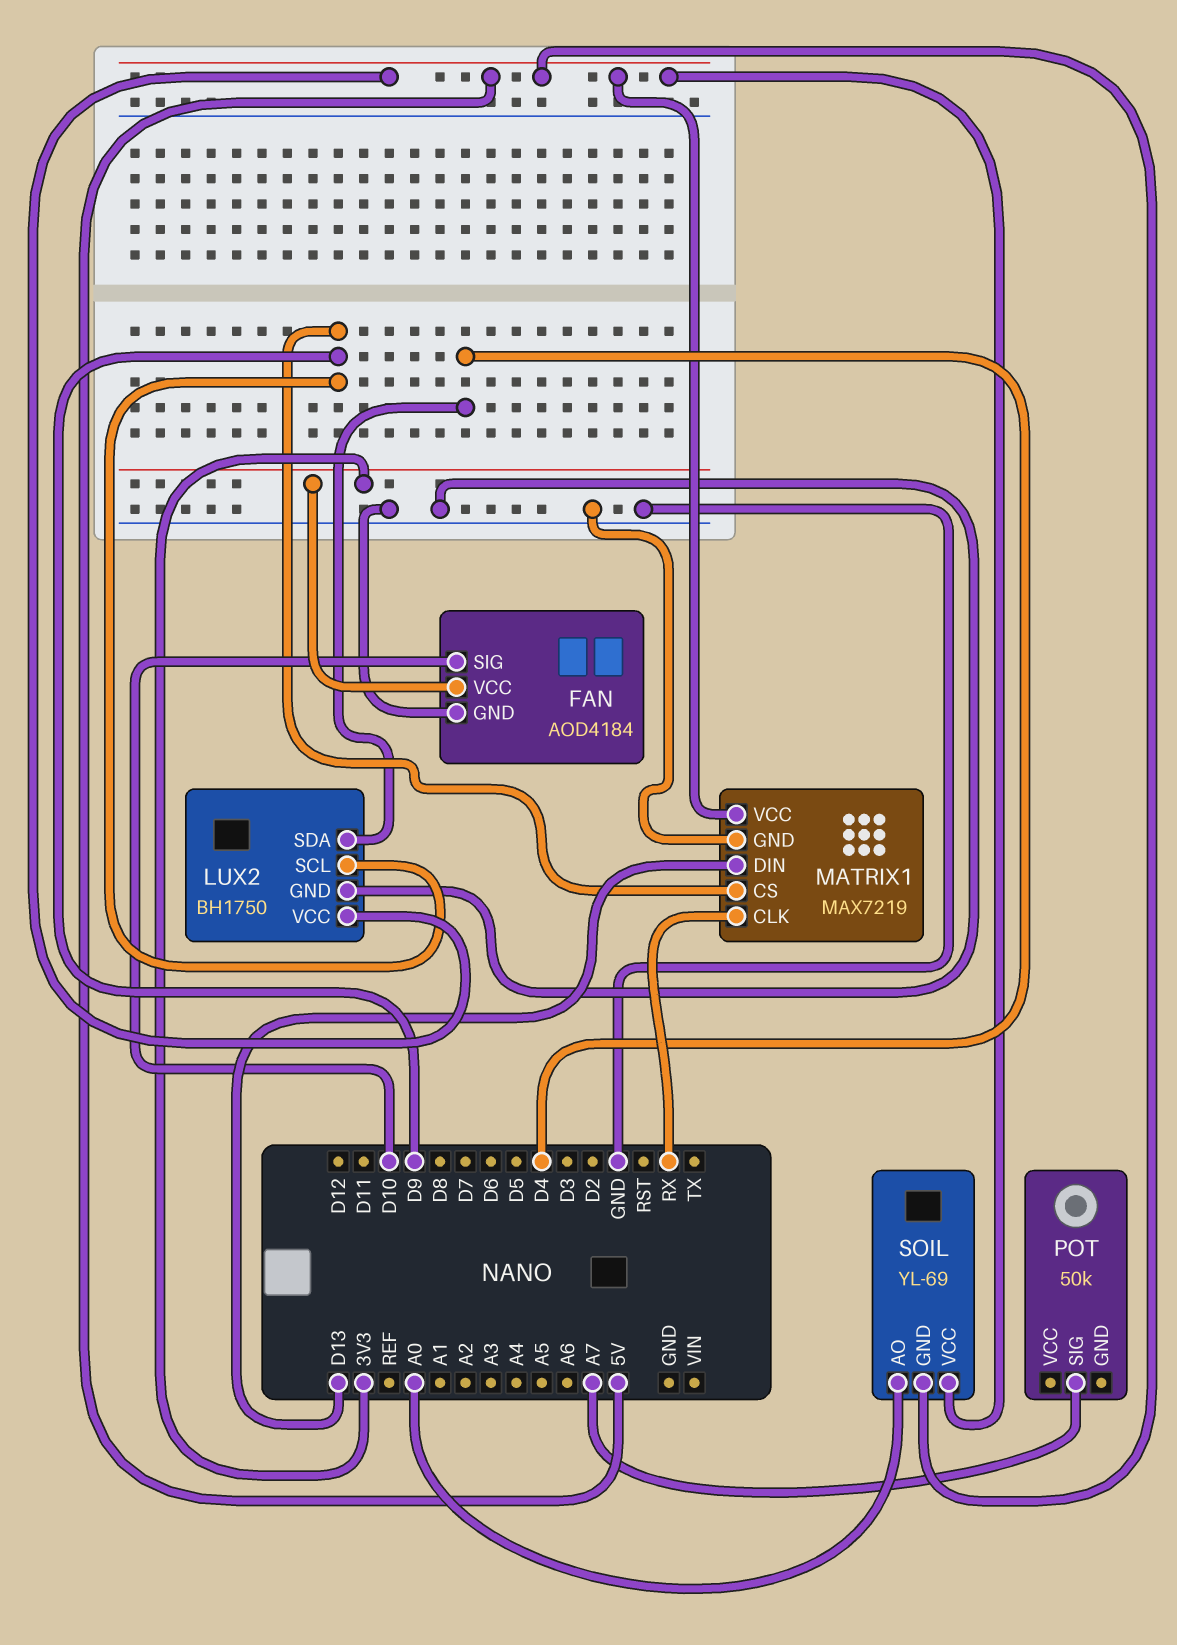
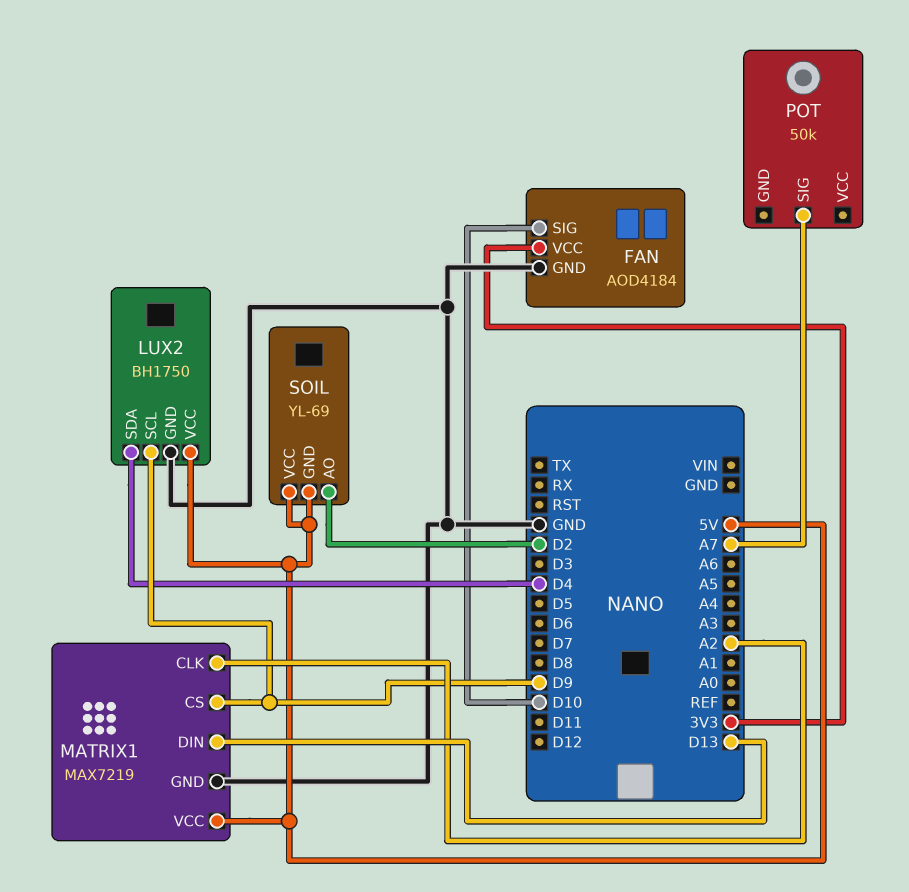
MATRIX1 pin CLK: RX -> A2
SOIL pin AO: A0 -> D2

